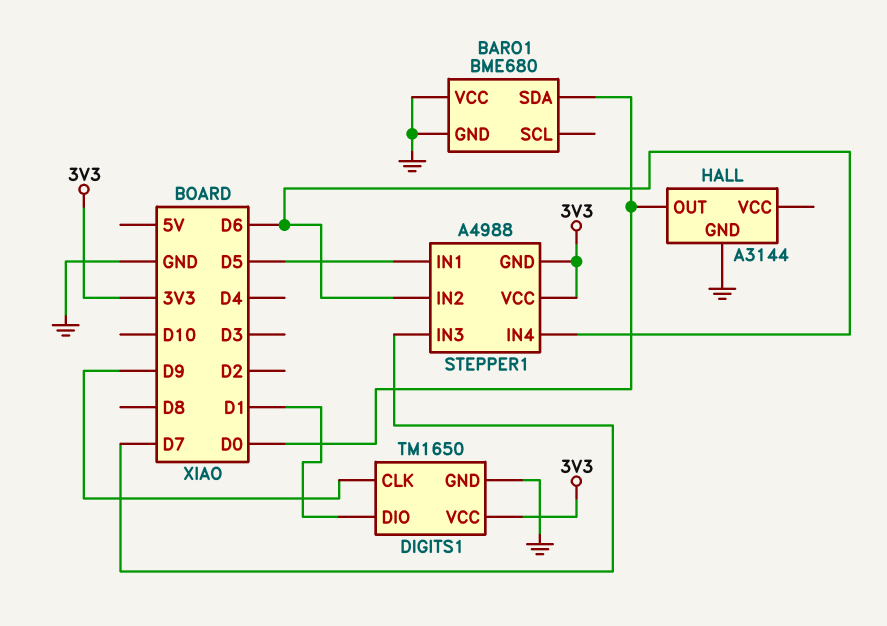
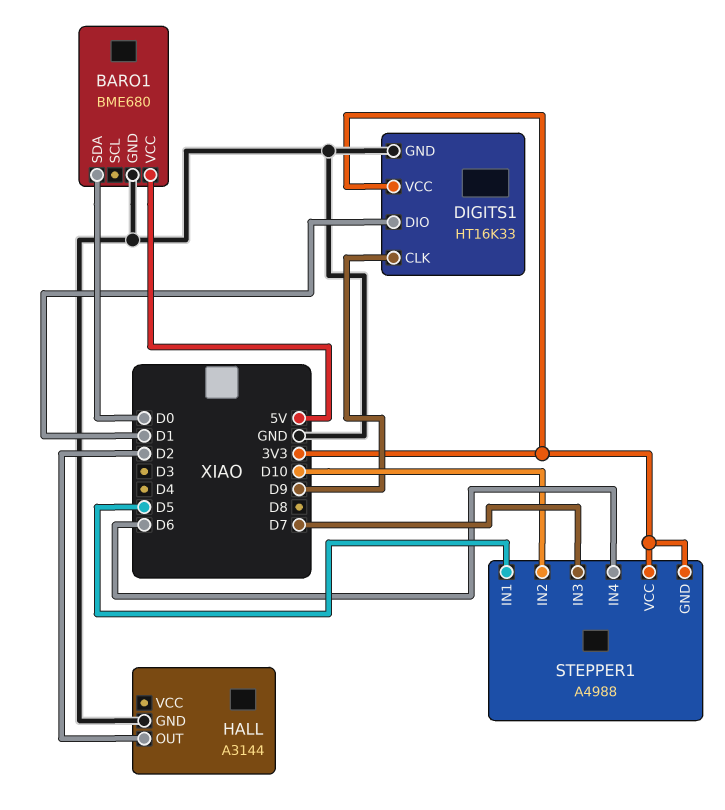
BARO1 pin VCC: GND -> 5V
DIGITS1: TM1650 -> HT16K33
HALL pin OUT: D0 -> D2
STEPPER1 pin IN2: D6 -> D10

